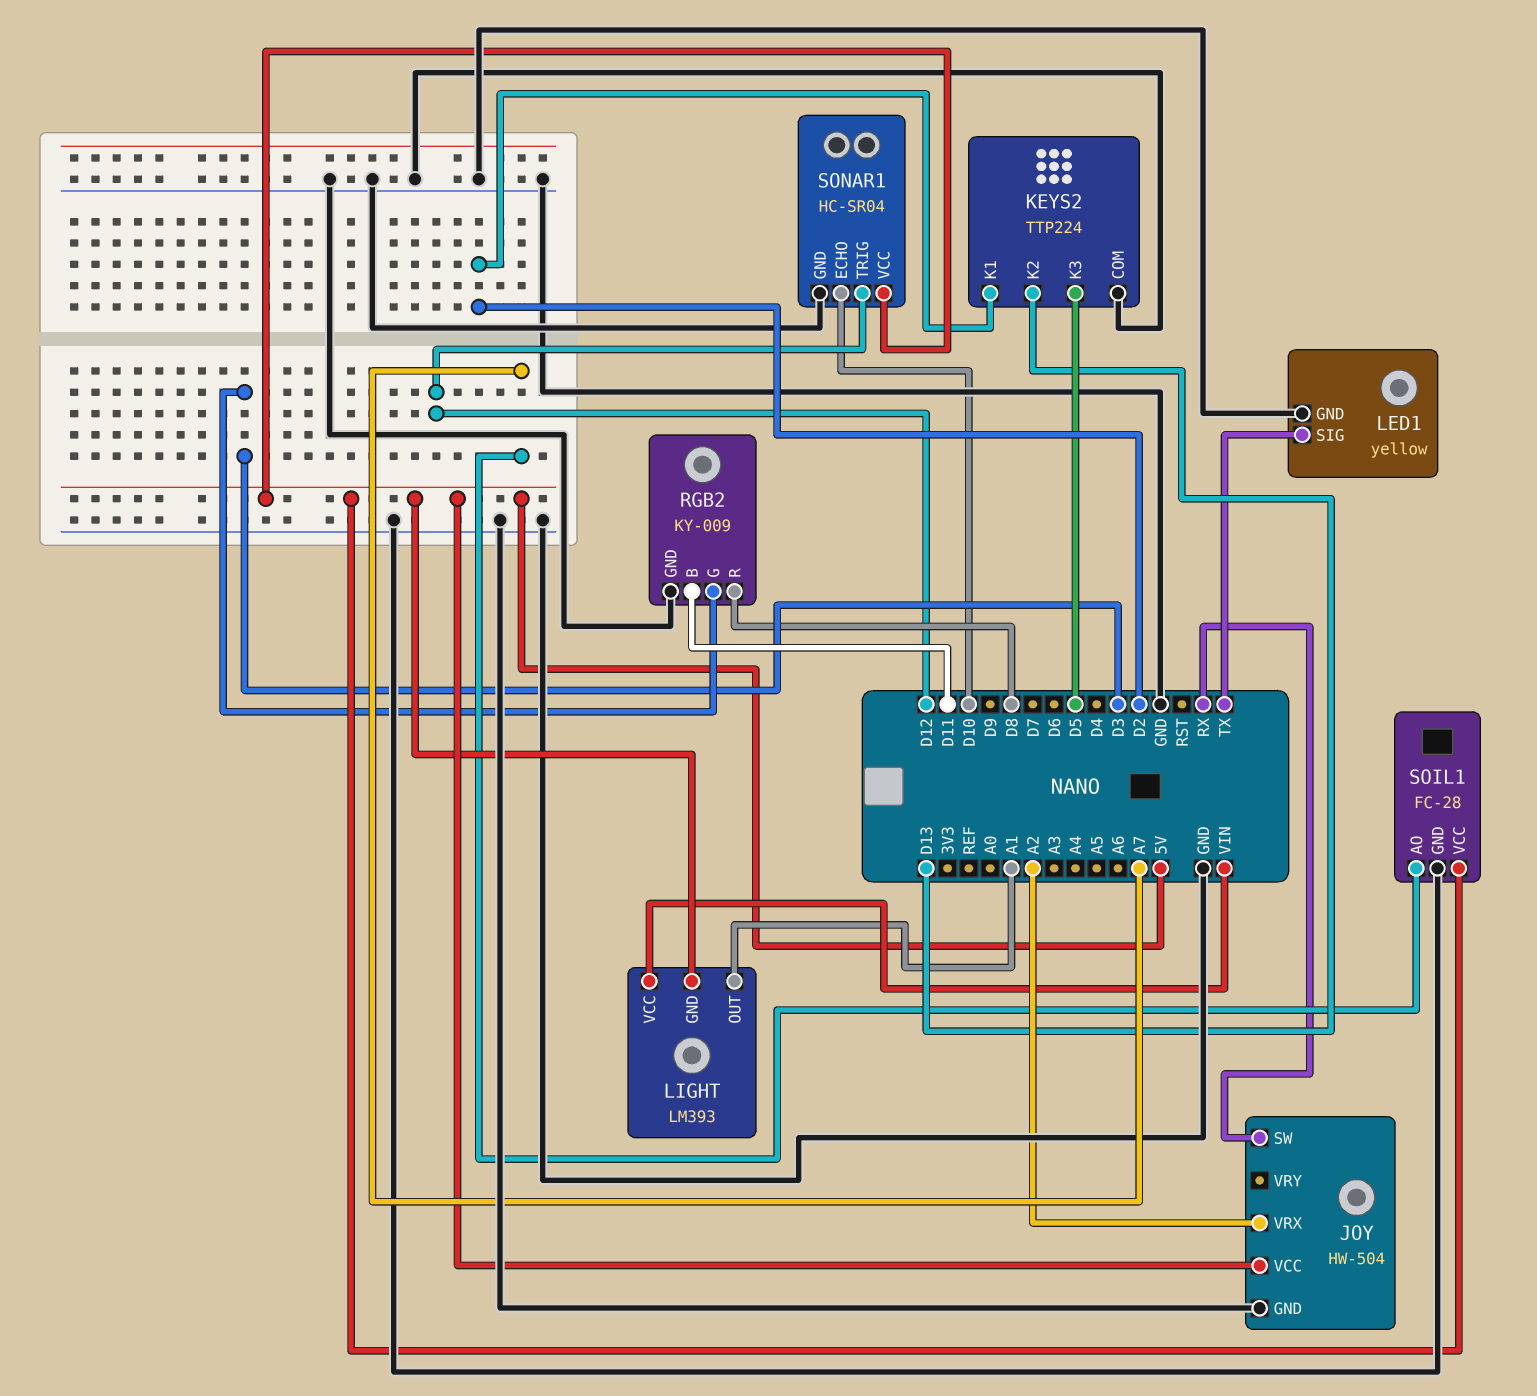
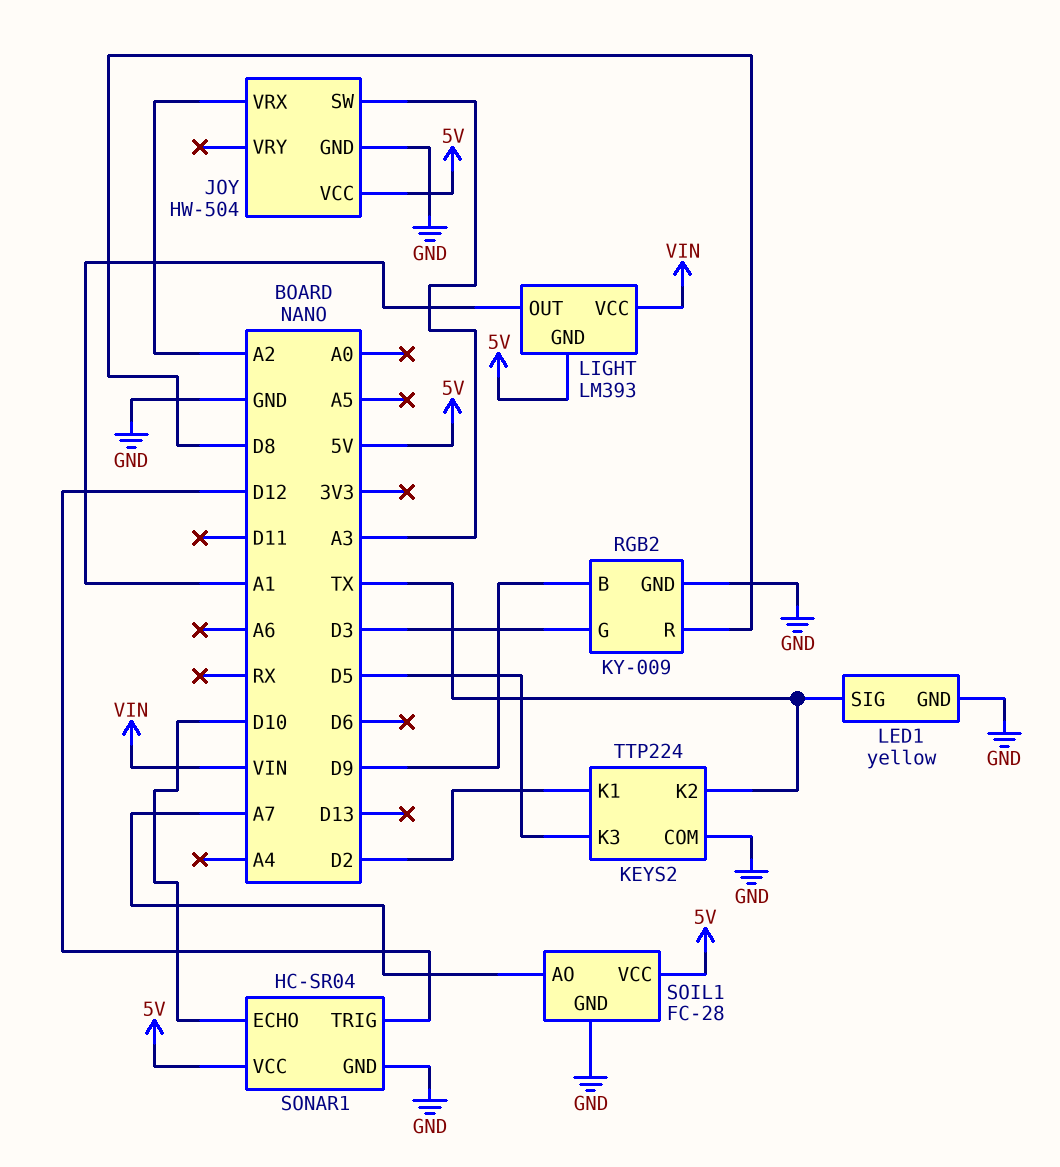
JOY pin SW: RX -> A3
KEYS2 pin K2: D13 -> TX
RGB2 pin B: D11 -> D9

